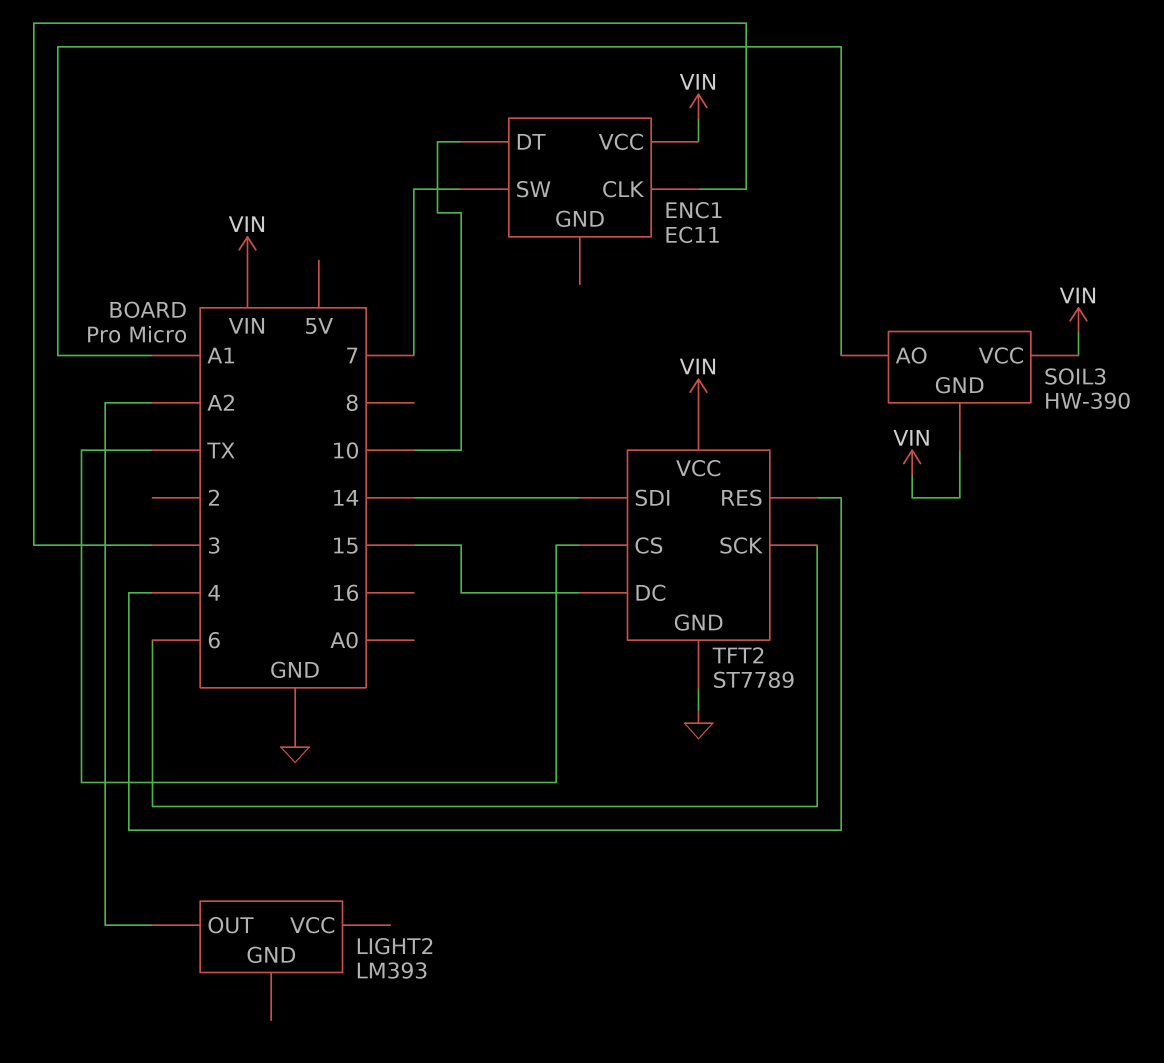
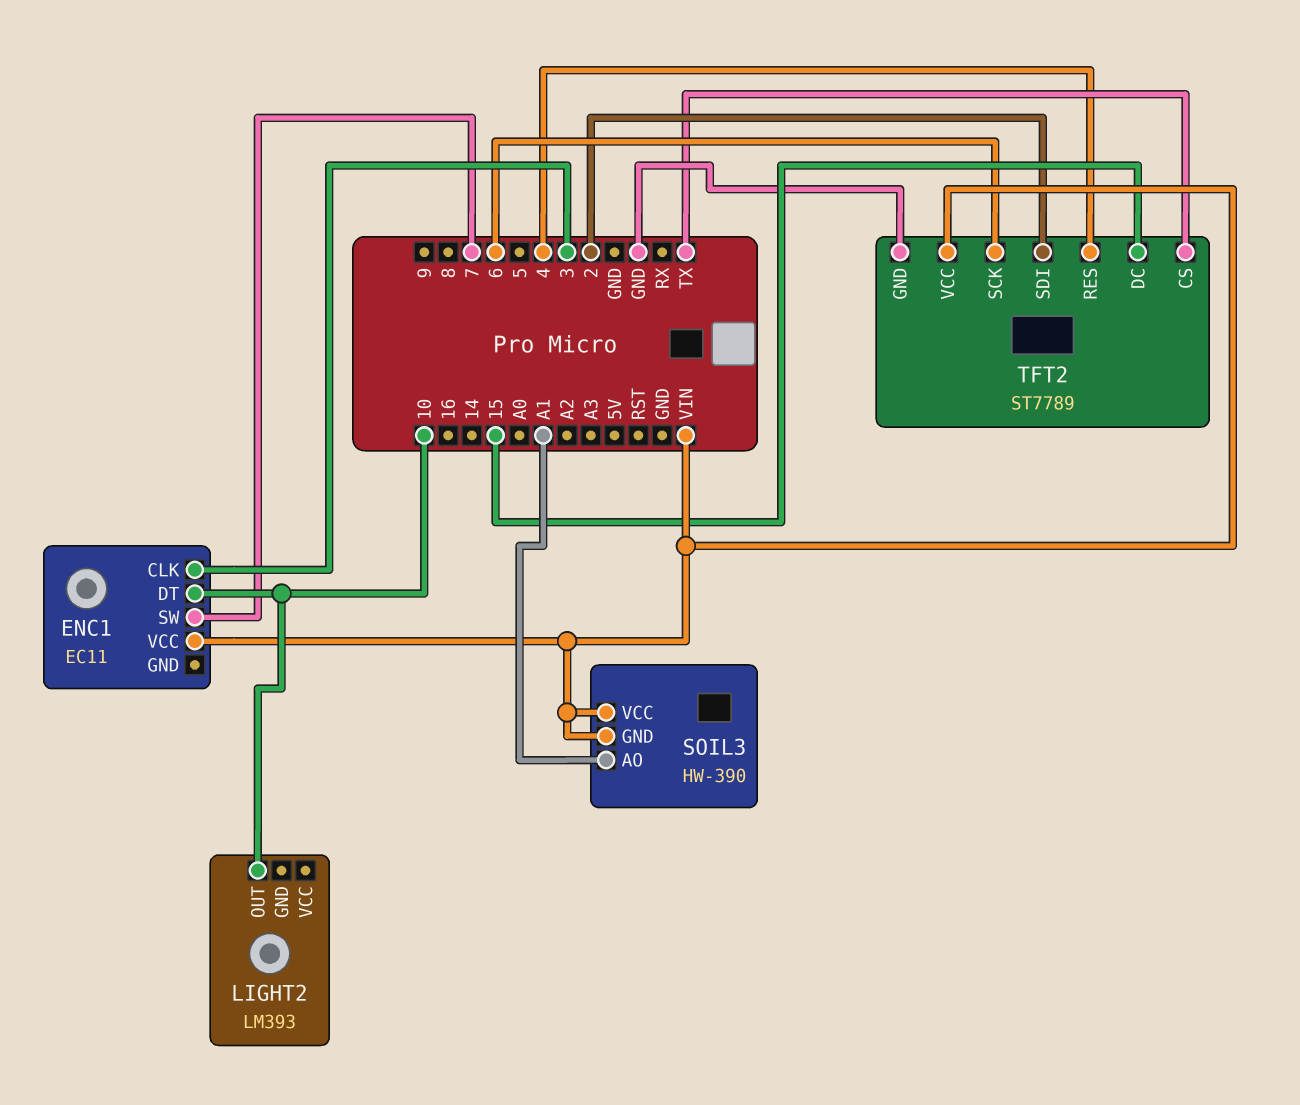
LIGHT2 pin OUT: A2 -> 10
TFT2 pin SDI: 14 -> 2

